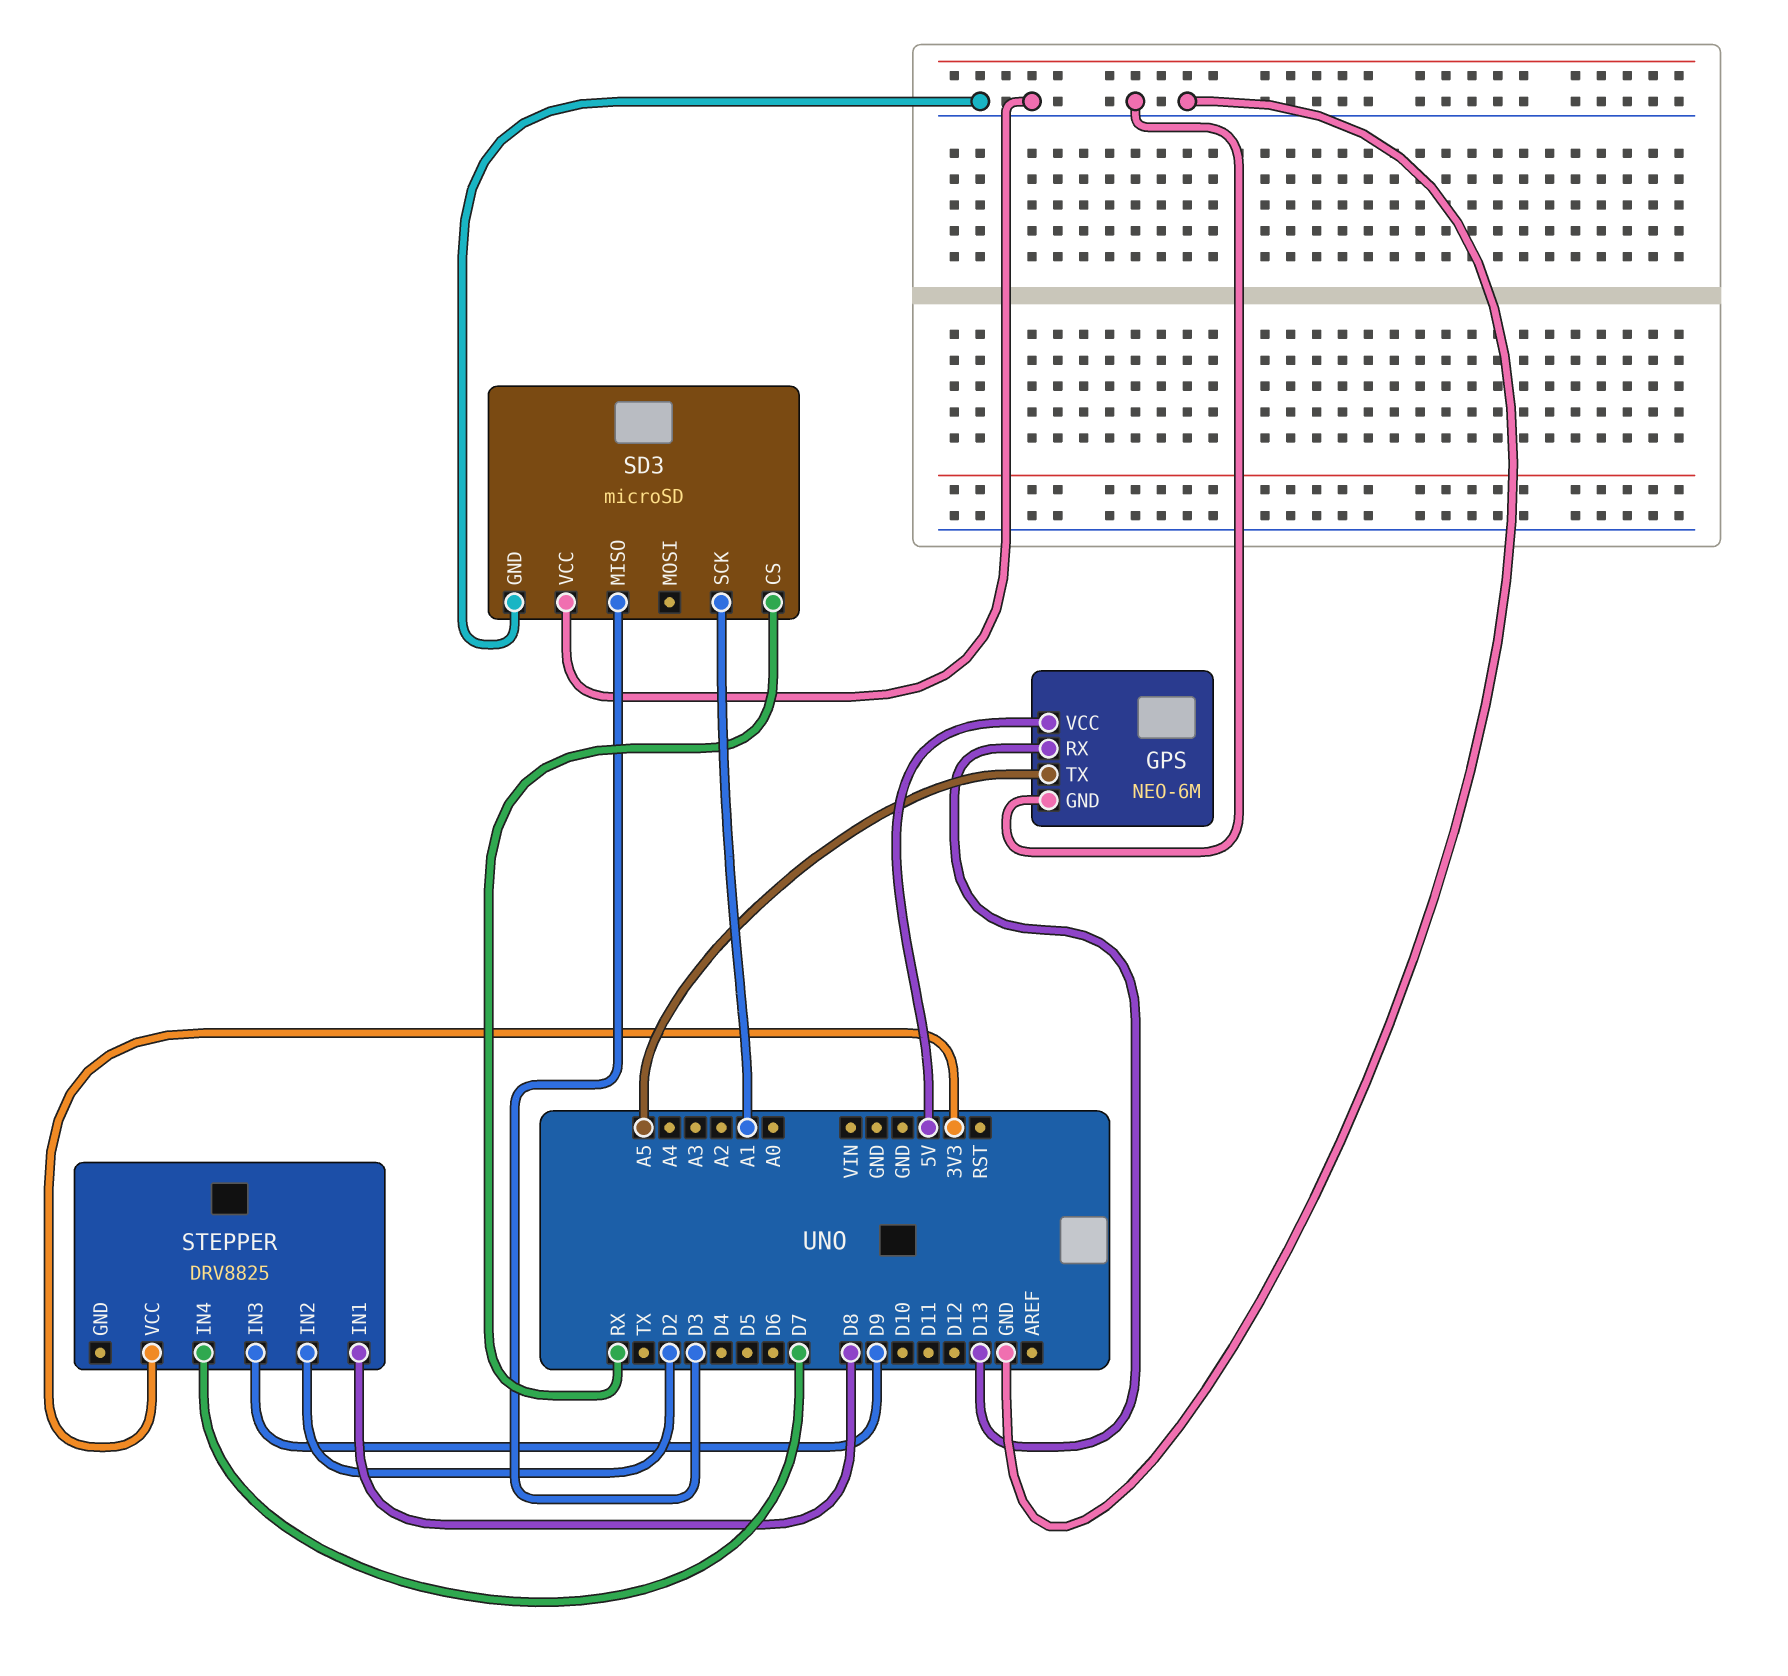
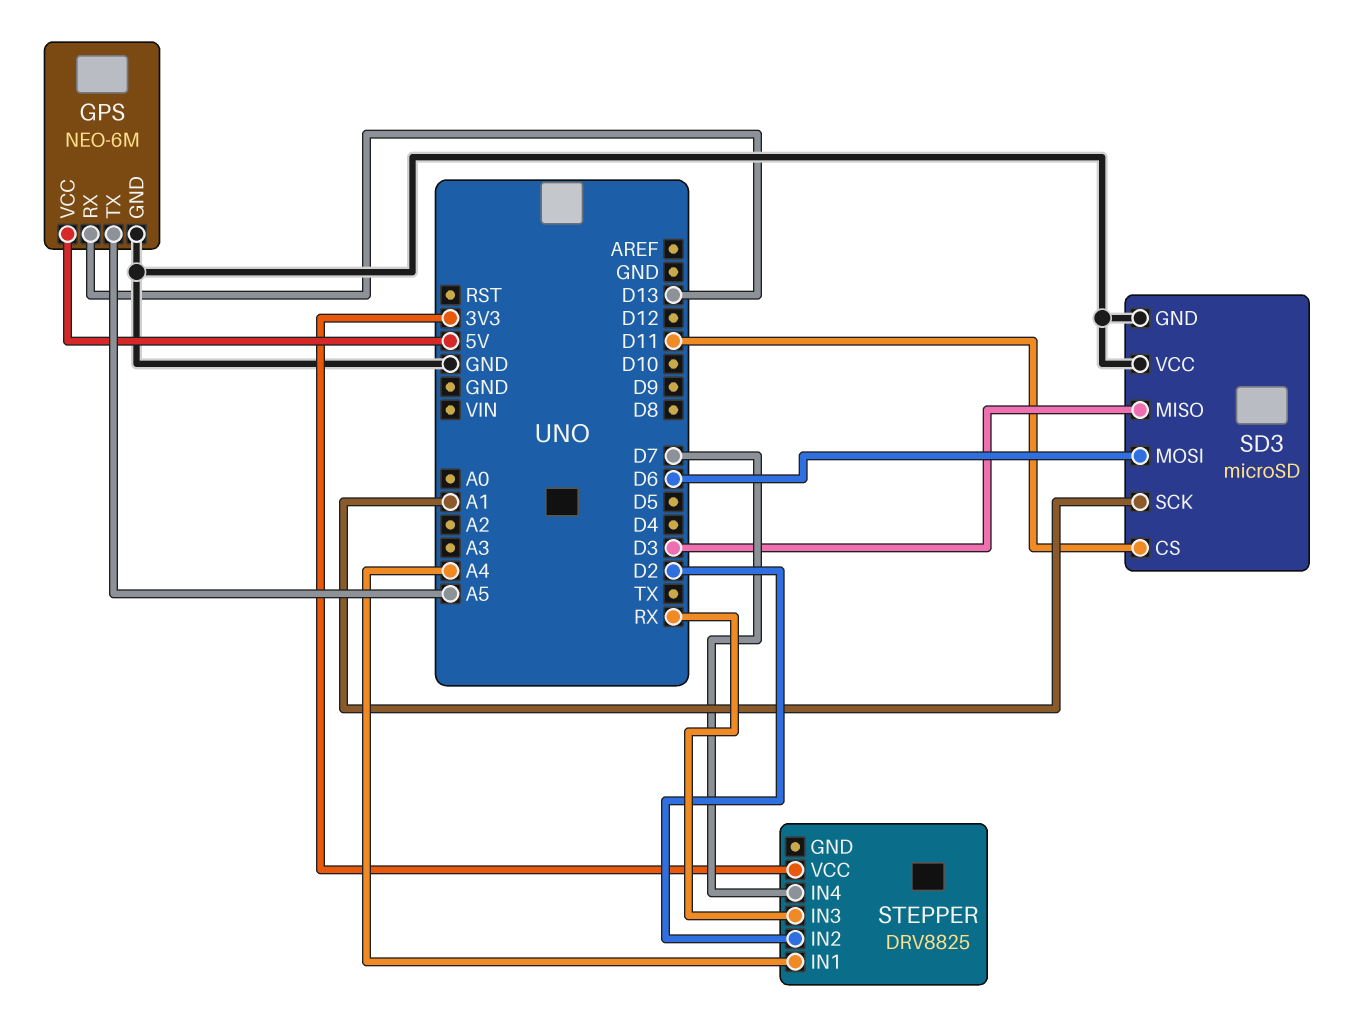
SD3 pin CS: RX -> D11
SD3 pin MOSI: none -> D6
STEPPER pin IN1: D8 -> A4
STEPPER pin IN3: D9 -> RX

